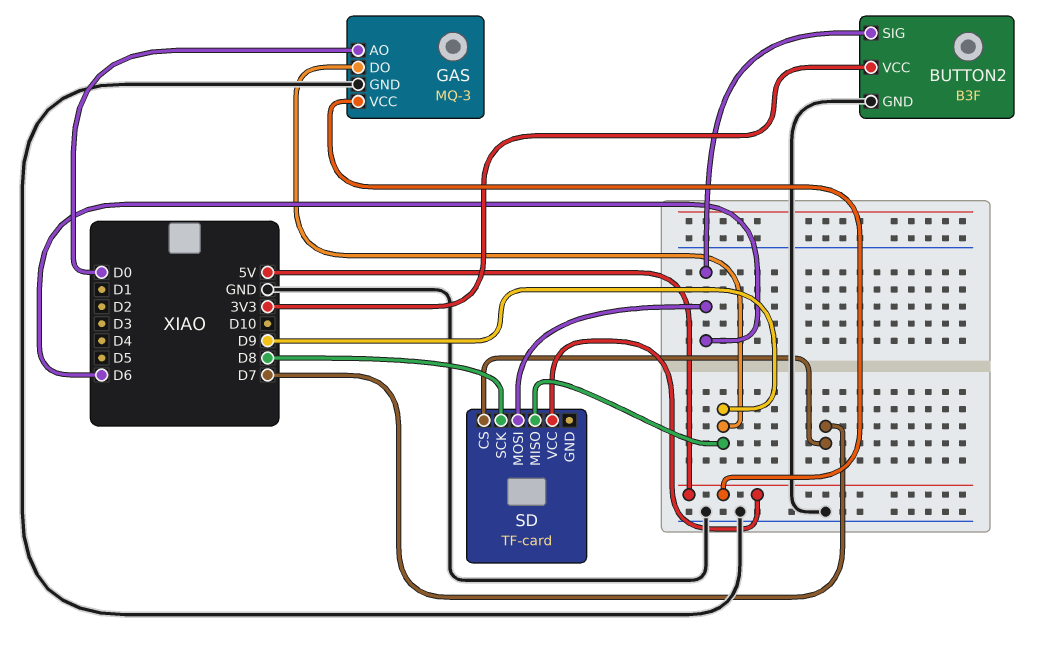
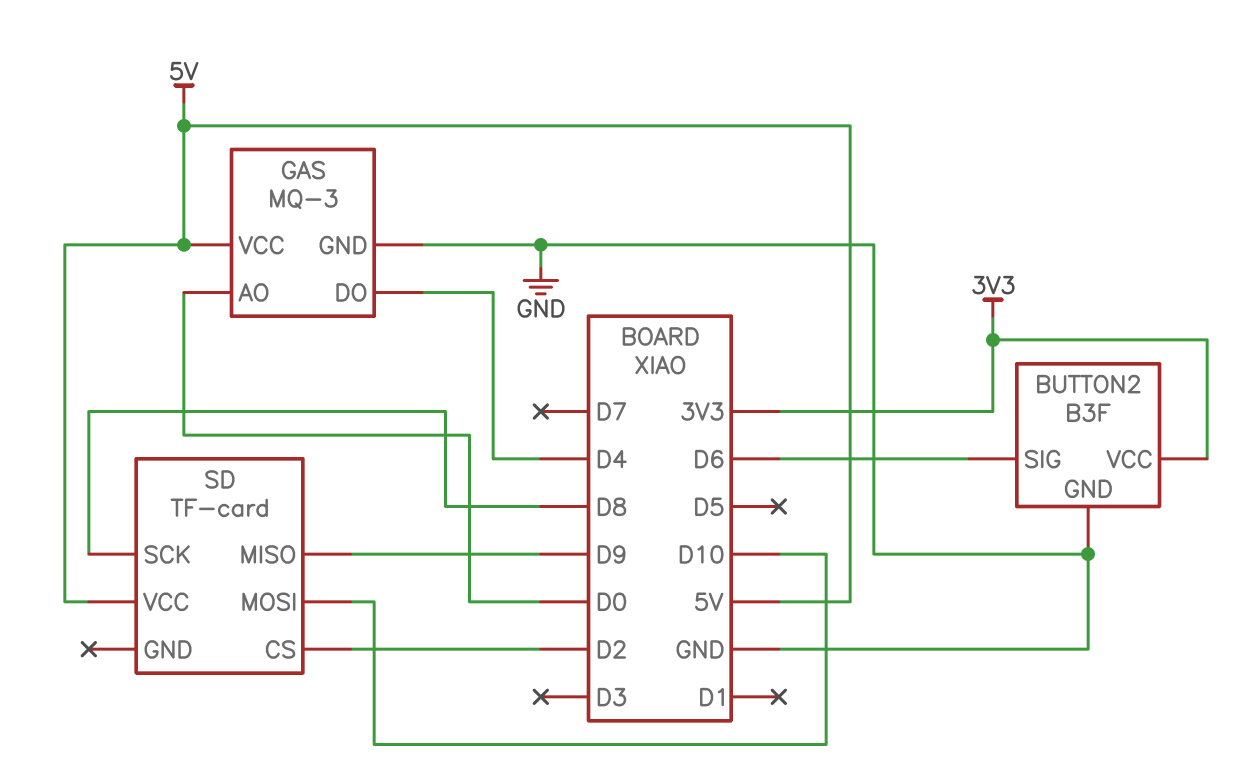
GAS pin DO: D9 -> D4
SD pin CS: D7 -> D2
SD pin MOSI: D6 -> D10

